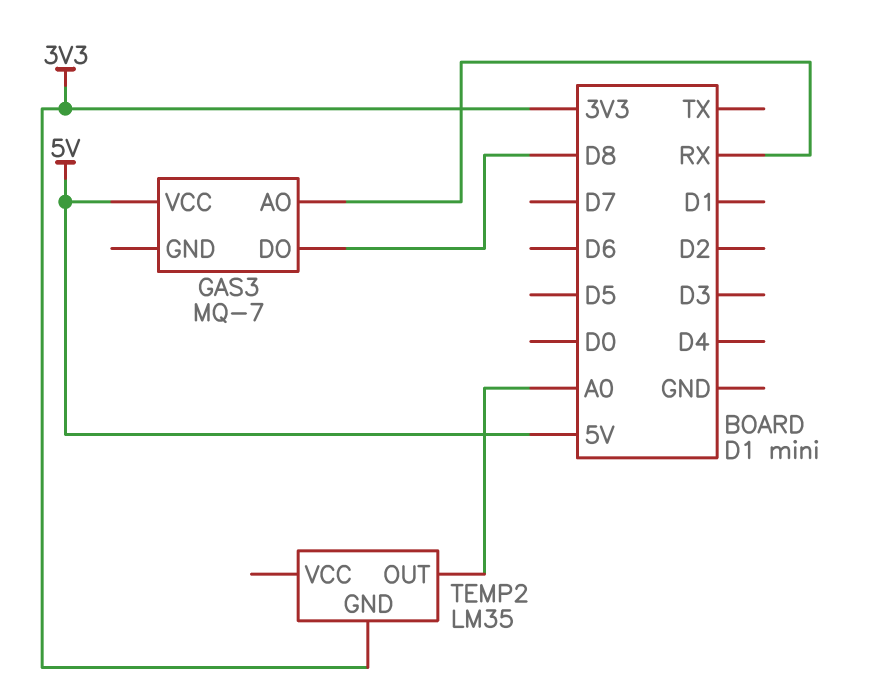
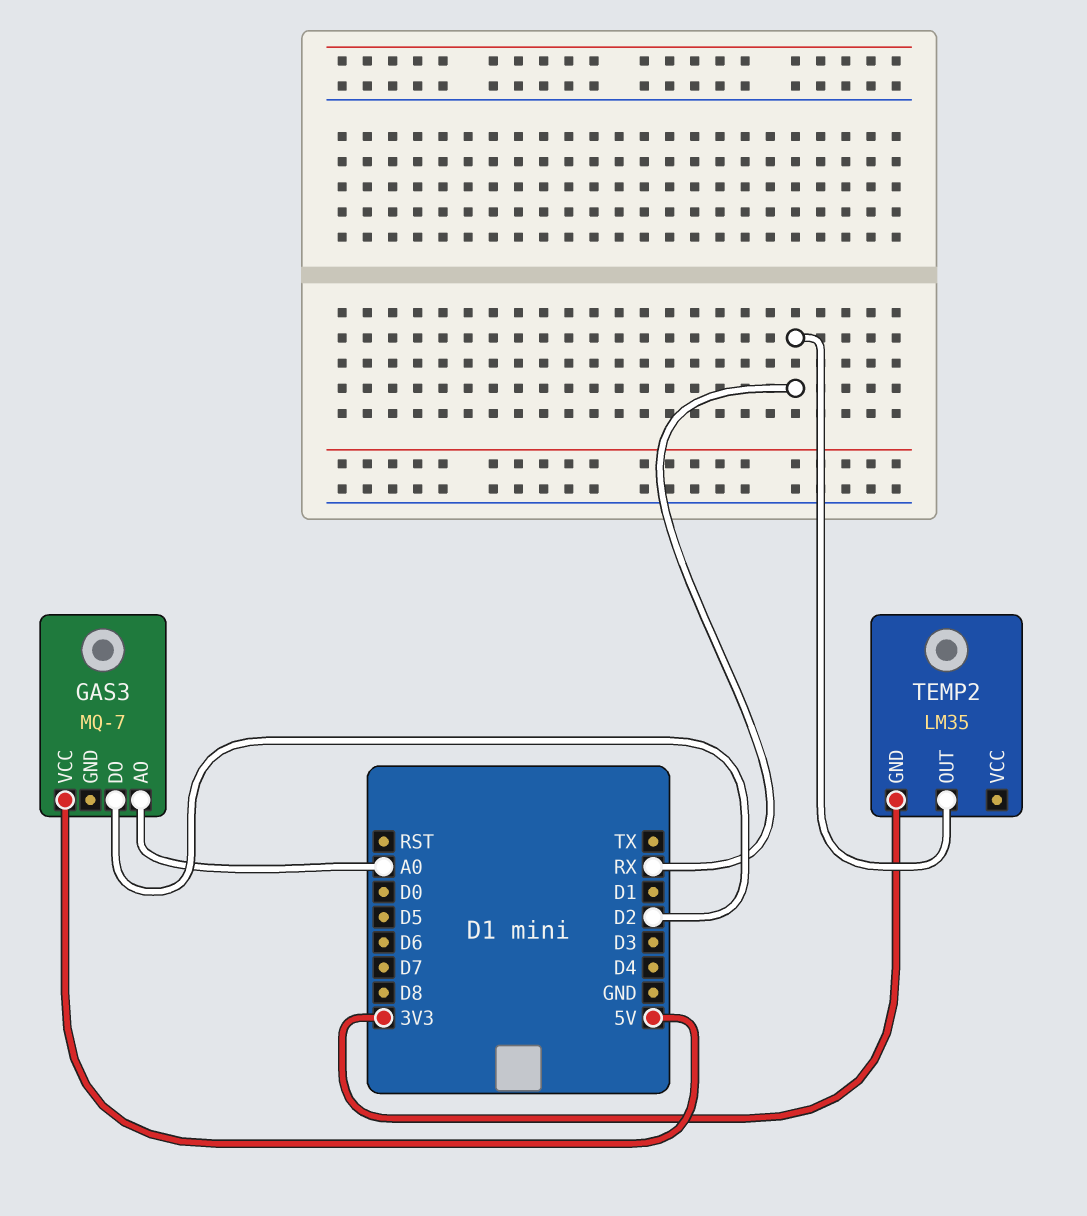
GAS3 pin AO: RX -> A0
GAS3 pin DO: D8 -> D2
TEMP2 pin OUT: A0 -> RX

